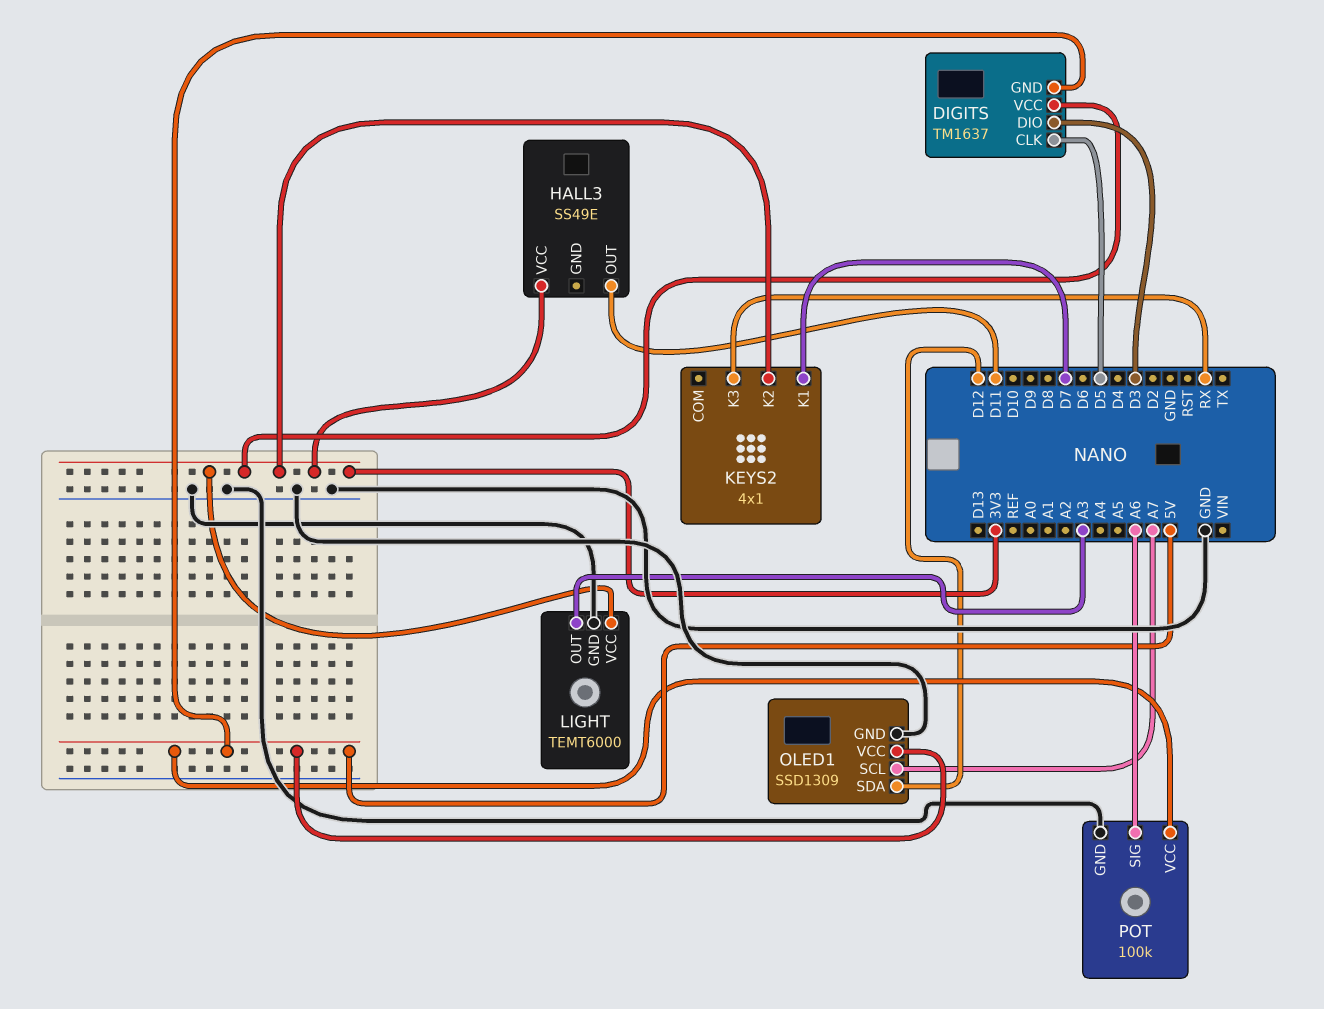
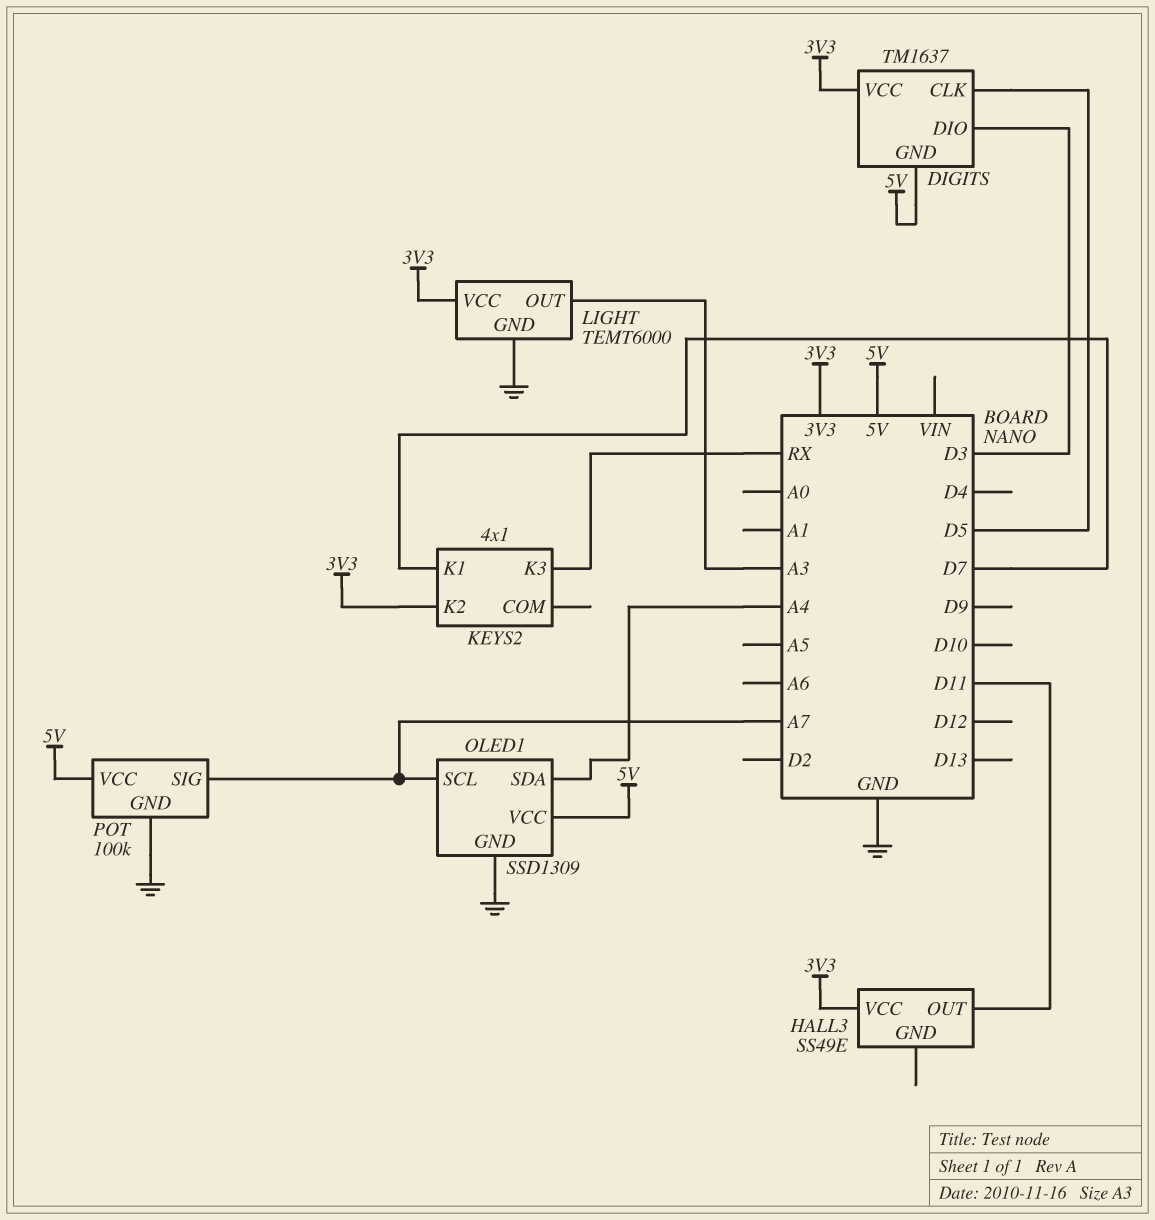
OLED1 pin SDA: D12 -> A4
POT pin SIG: A6 -> A7

